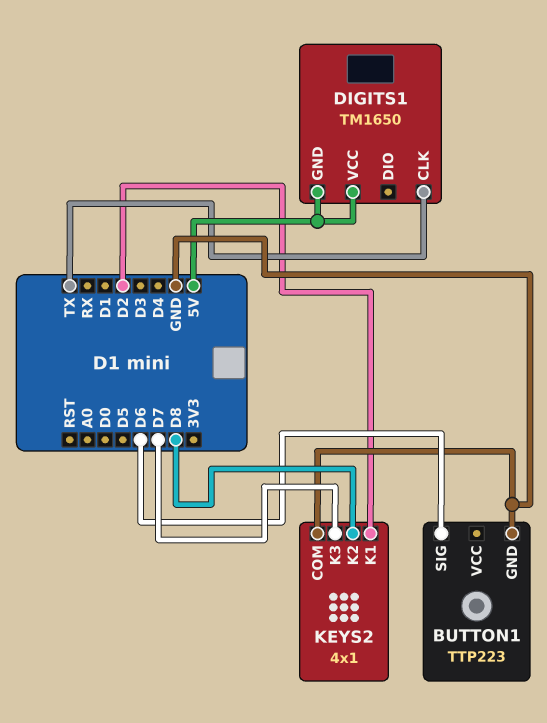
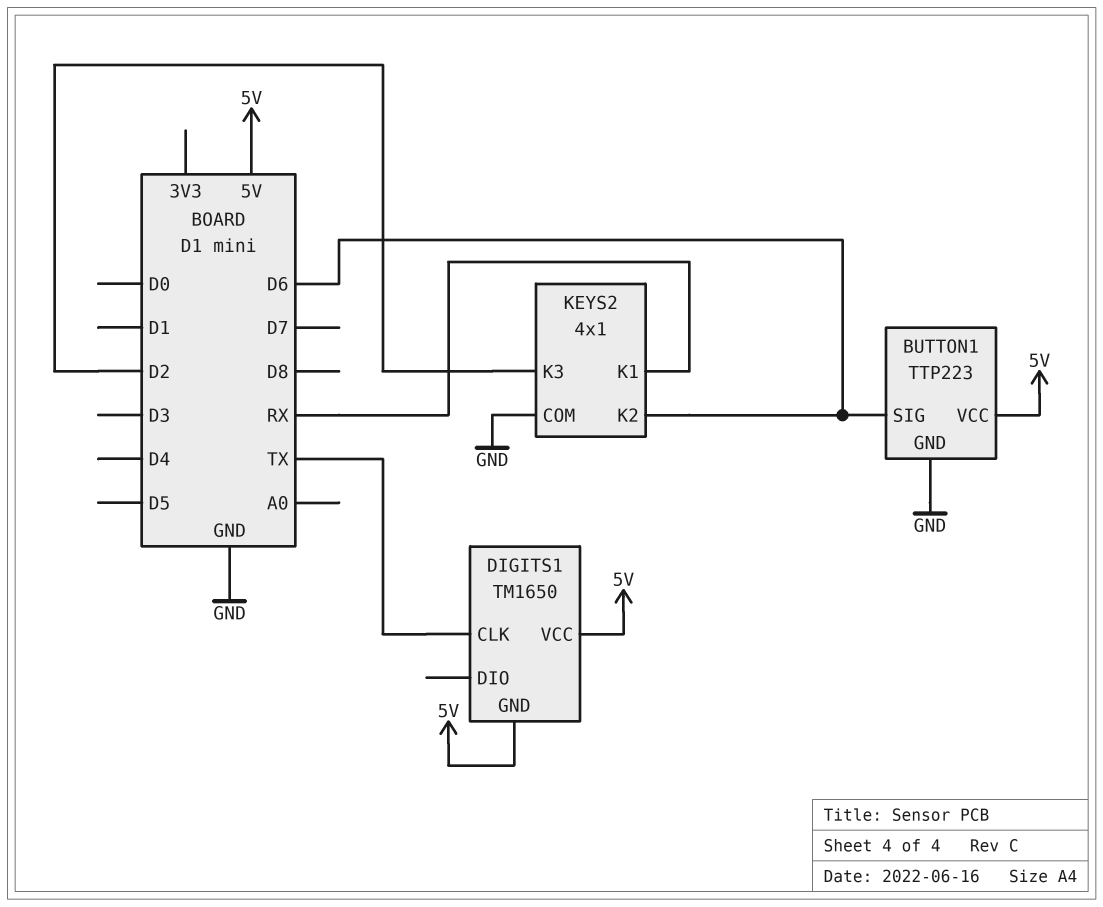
BUTTON1 pin VCC: none -> 5V
KEYS2 pin K1: D2 -> RX
KEYS2 pin K2: D8 -> D6
KEYS2 pin K3: D7 -> D2

